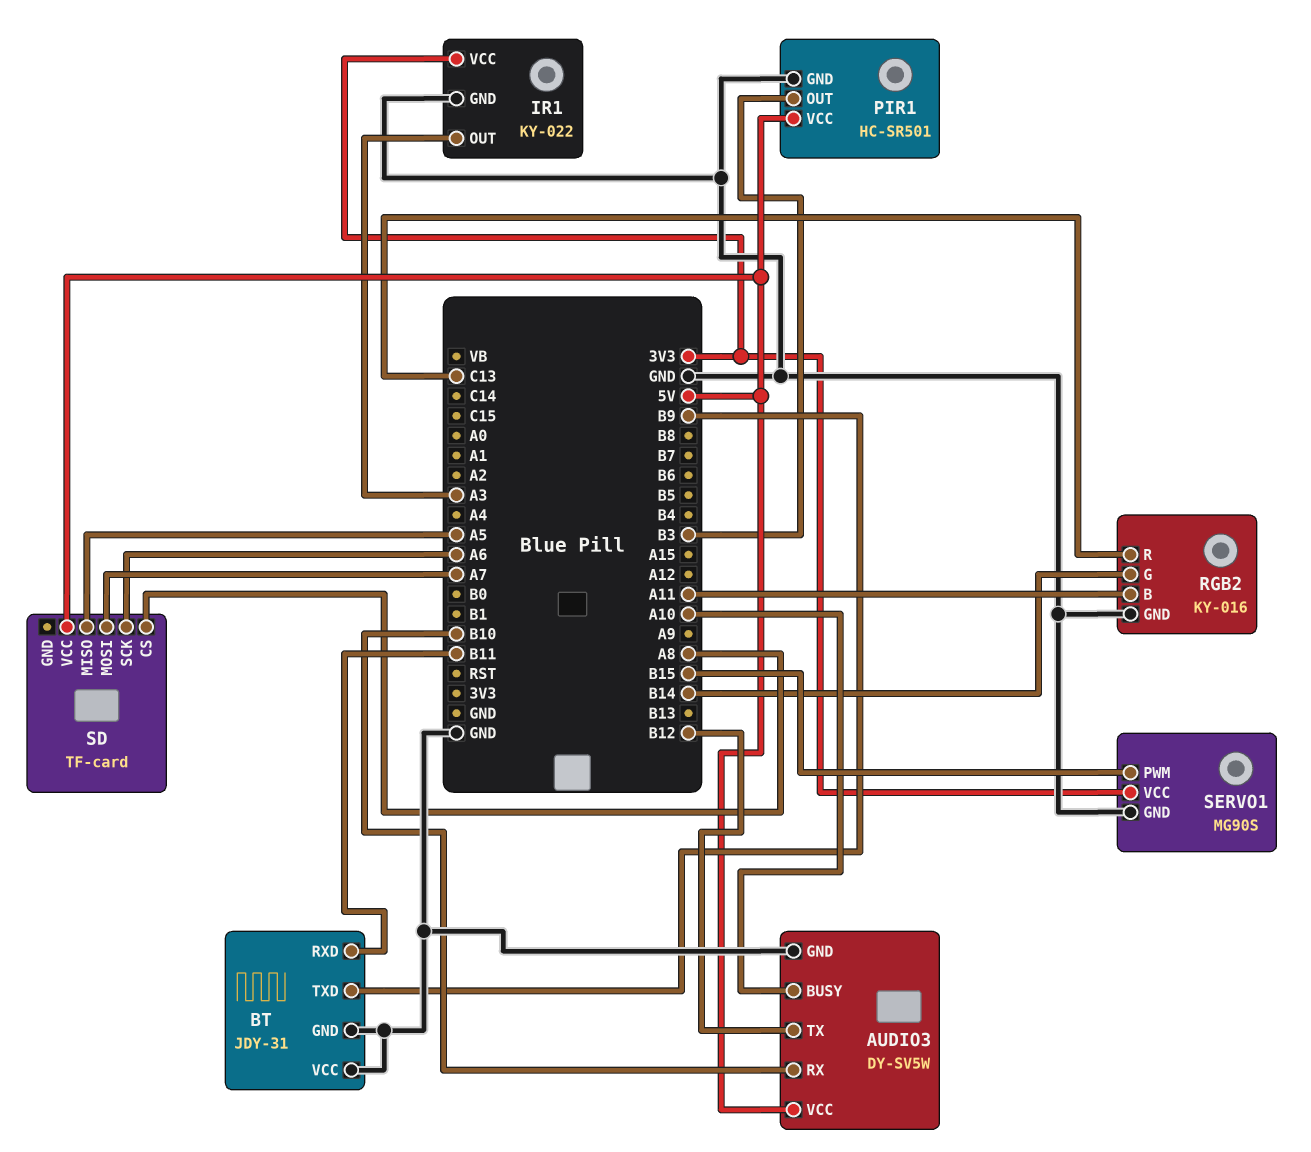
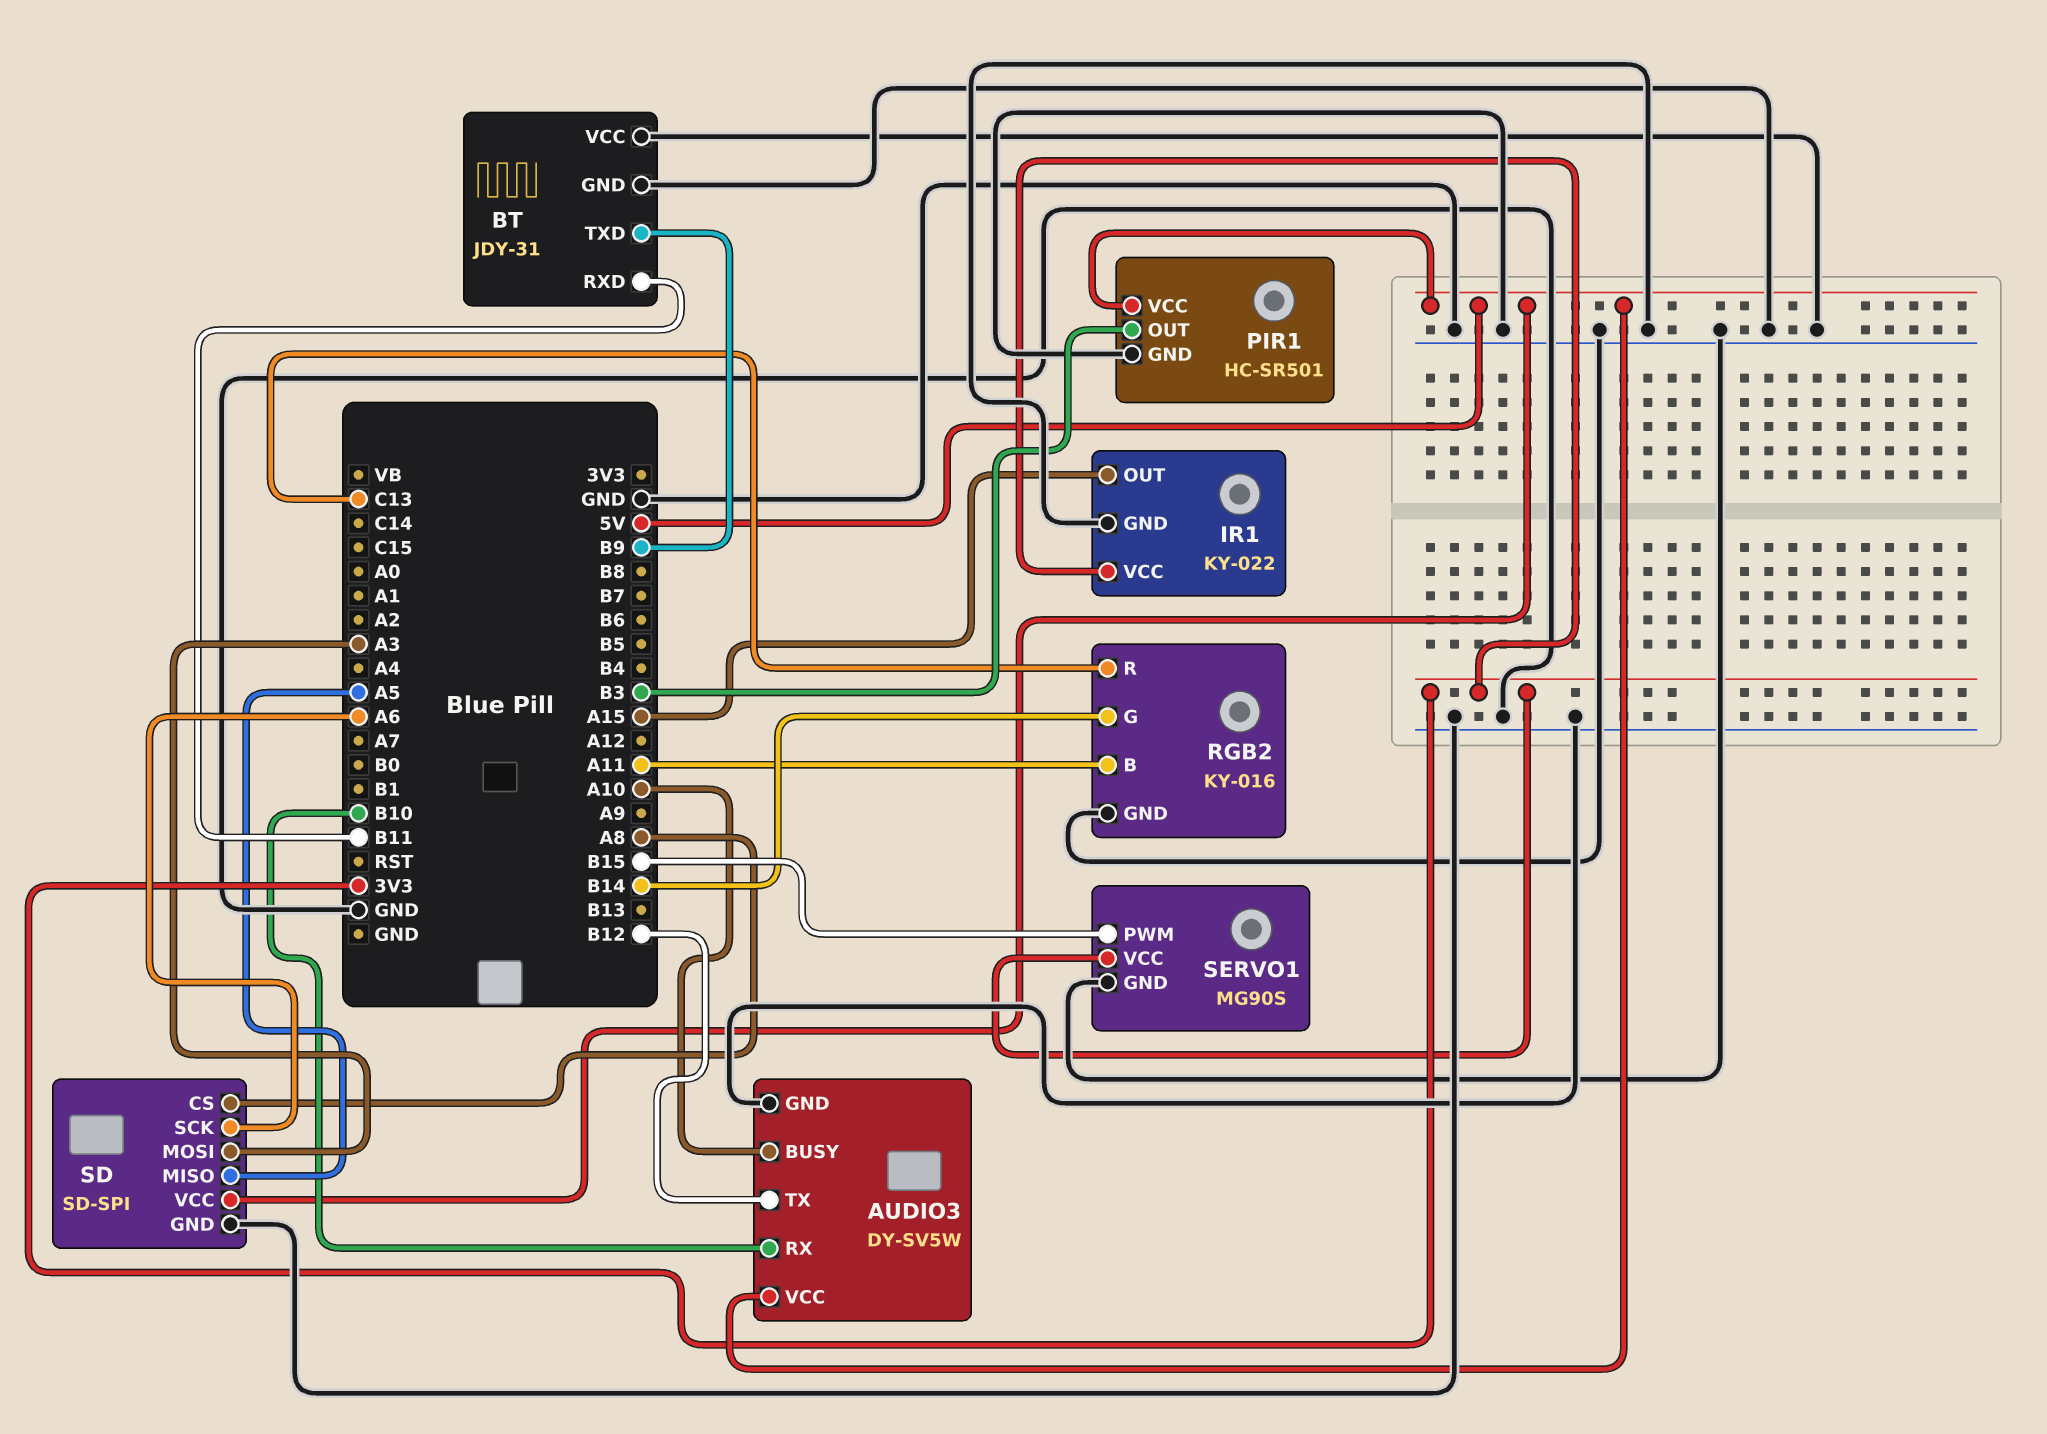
IR1 pin OUT: A3 -> A15
SD: TF-card -> SD-SPI
SD pin GND: none -> GND
SD pin MOSI: A7 -> A3

